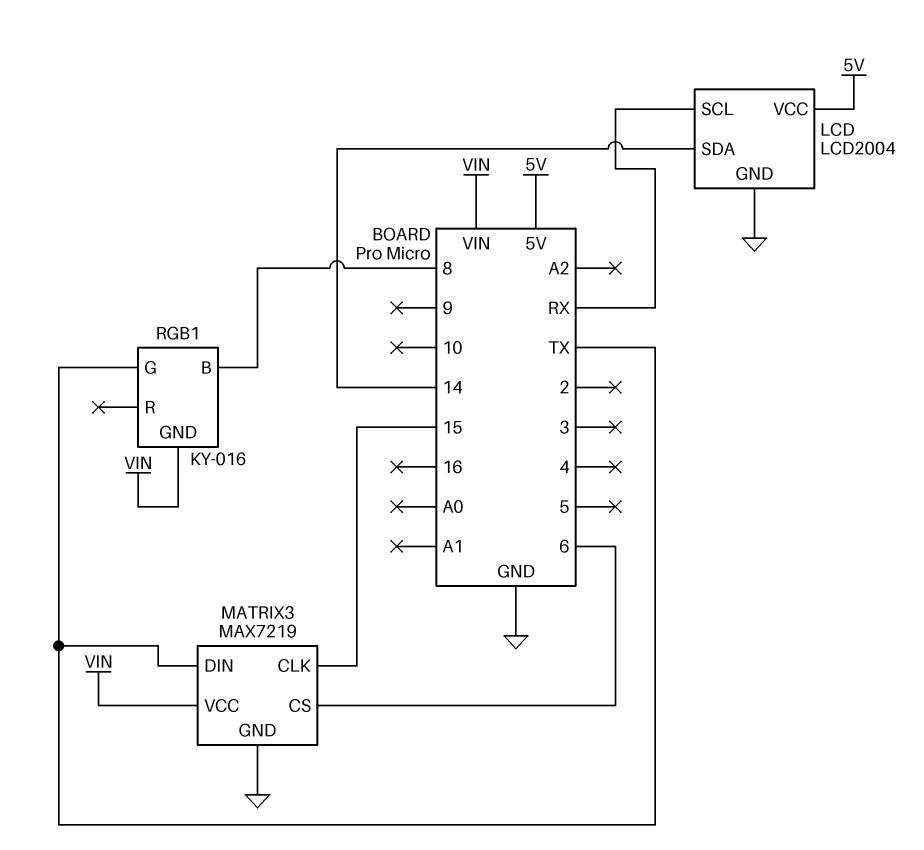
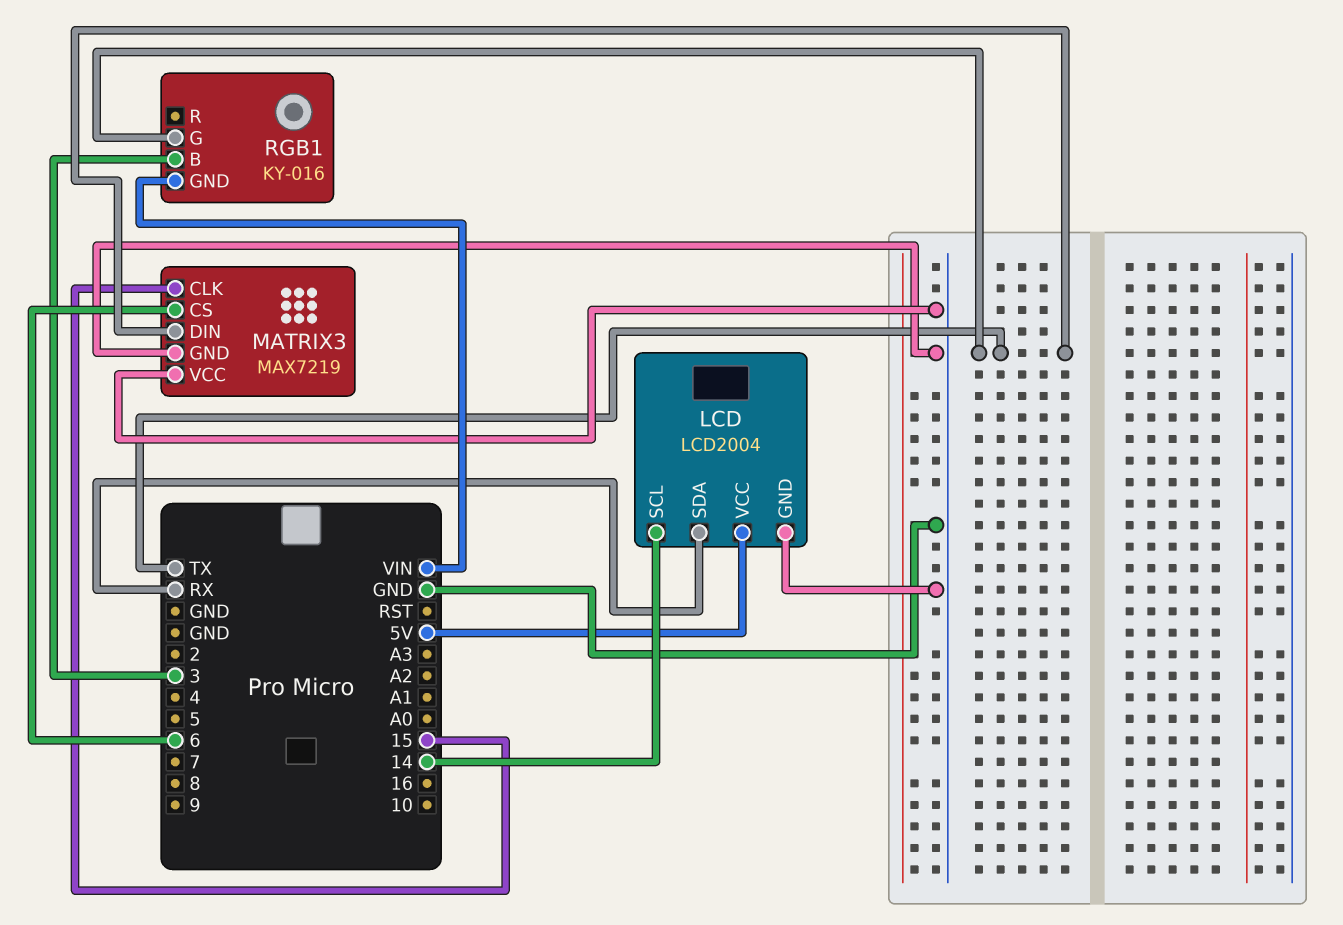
LCD pin SCL: RX -> 14
LCD pin SDA: 14 -> RX
MATRIX3 pin VCC: VIN -> GND
RGB1 pin B: 8 -> 3

